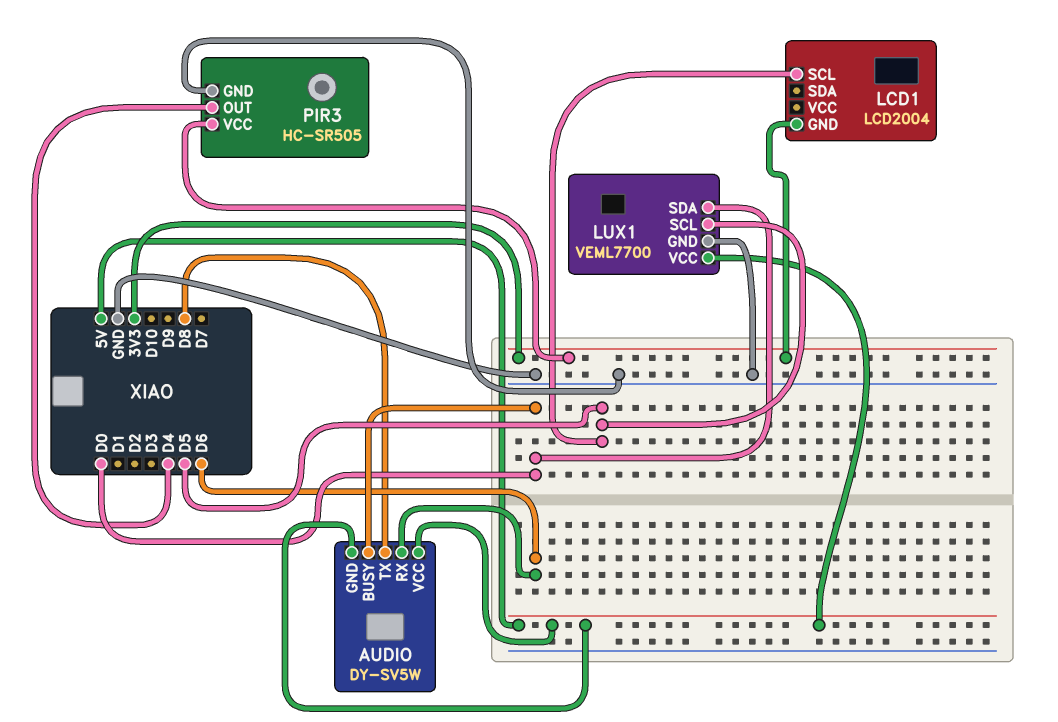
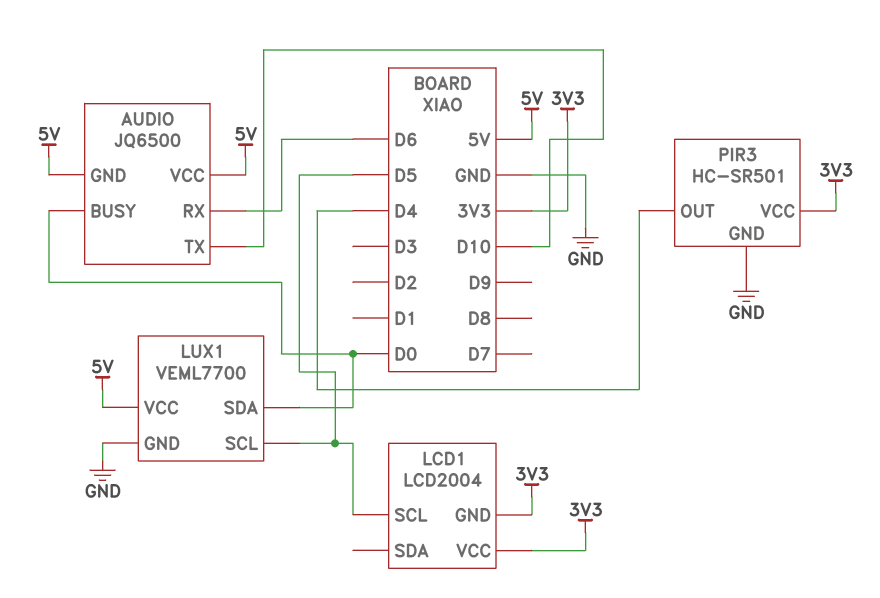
AUDIO: DY-SV5W -> JQ6500
AUDIO pin TX: D8 -> D10
LCD1 pin VCC: none -> 3V3
PIR3: HC-SR505 -> HC-SR501

